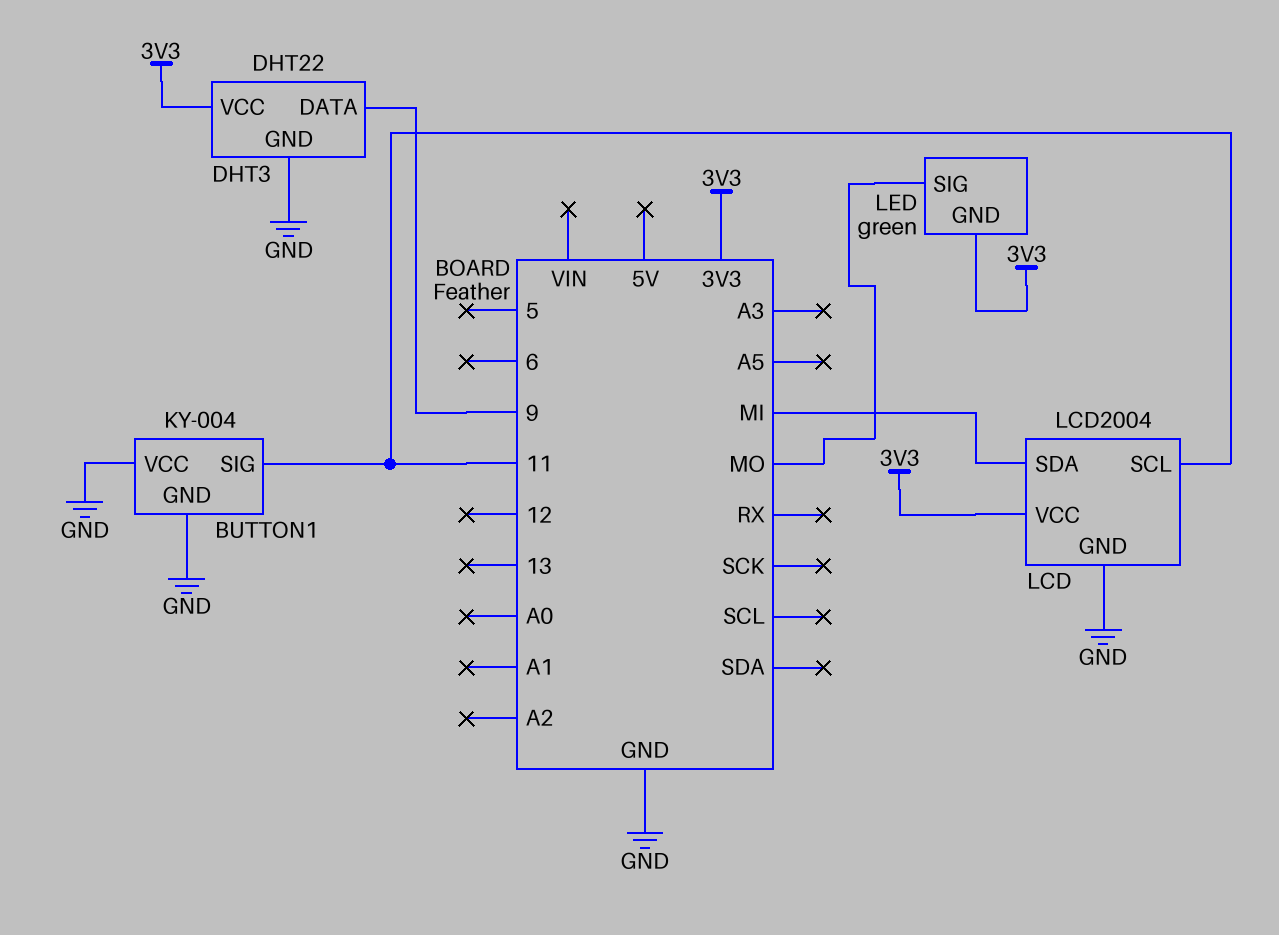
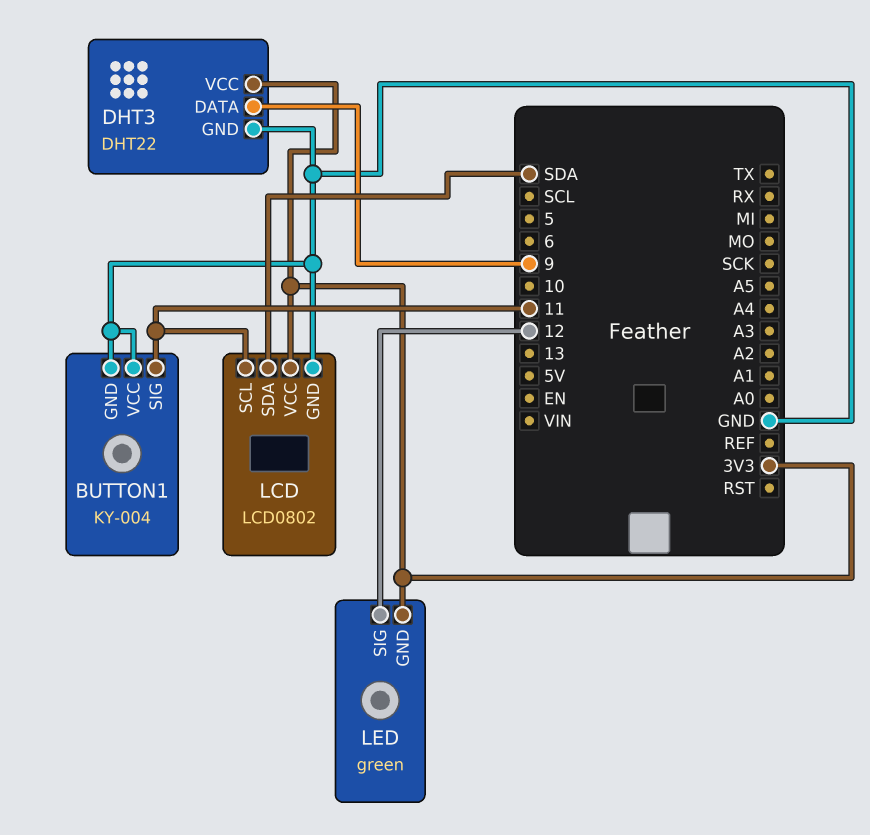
LCD: LCD2004 -> LCD0802
LCD pin SDA: MI -> SDA
LED pin SIG: MO -> 12

